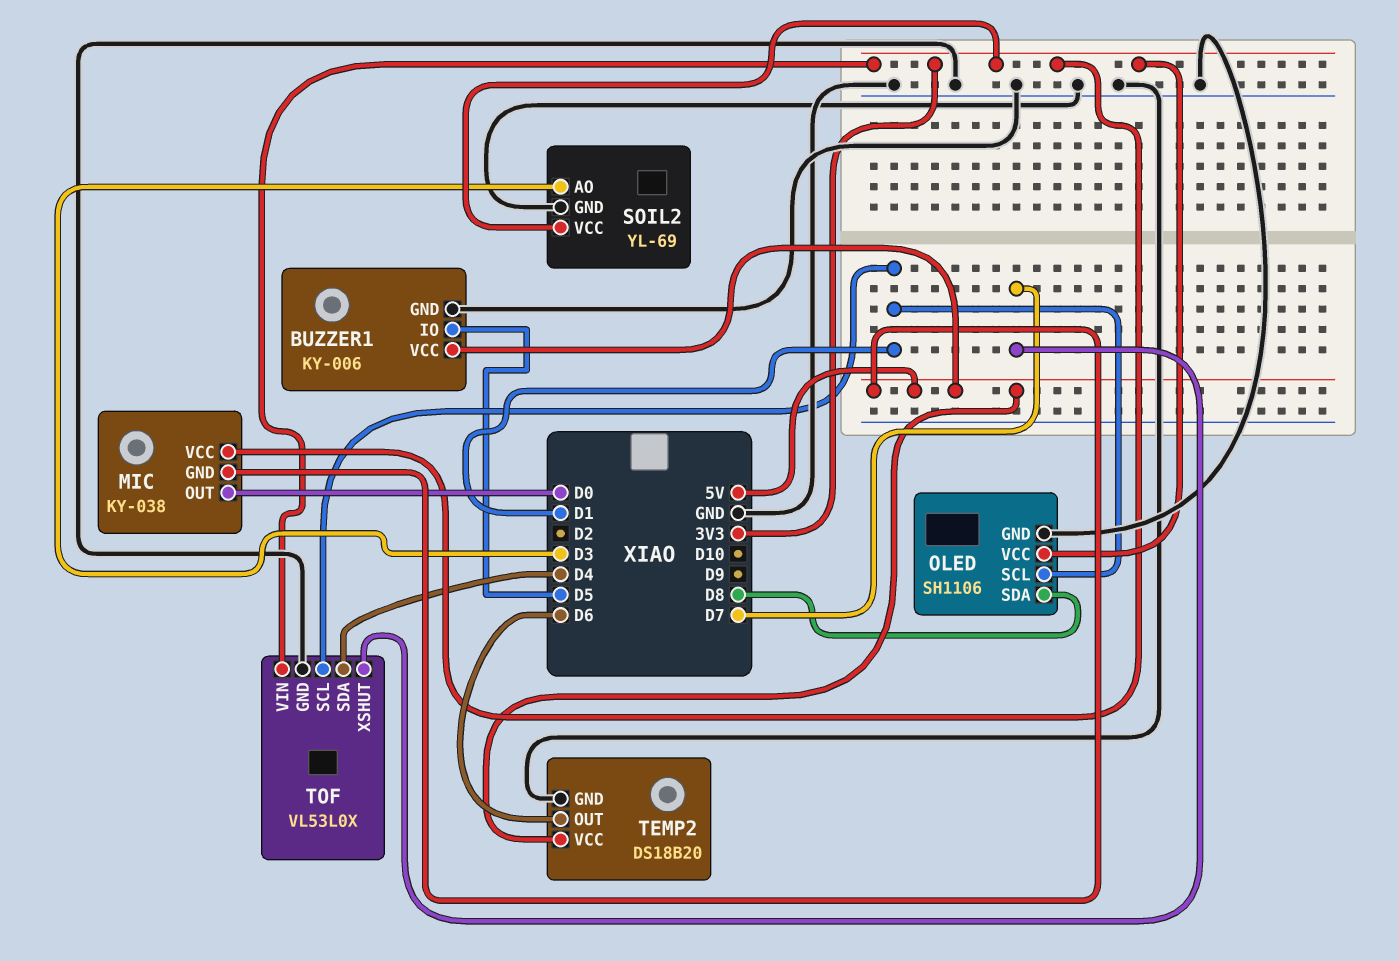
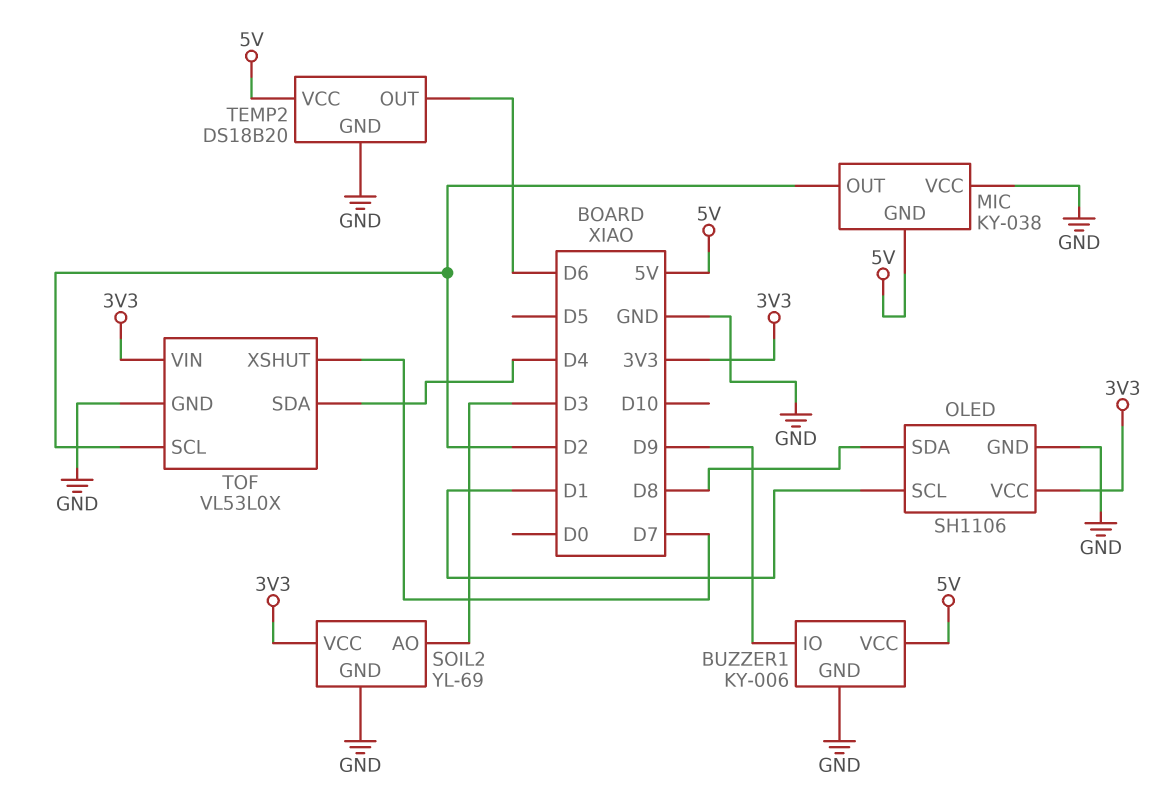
BUZZER1 pin IO: D5 -> D9
MIC pin OUT: D0 -> D2
MIC pin VCC: 3V3 -> GND
TOF pin SCL: D1 -> D2

